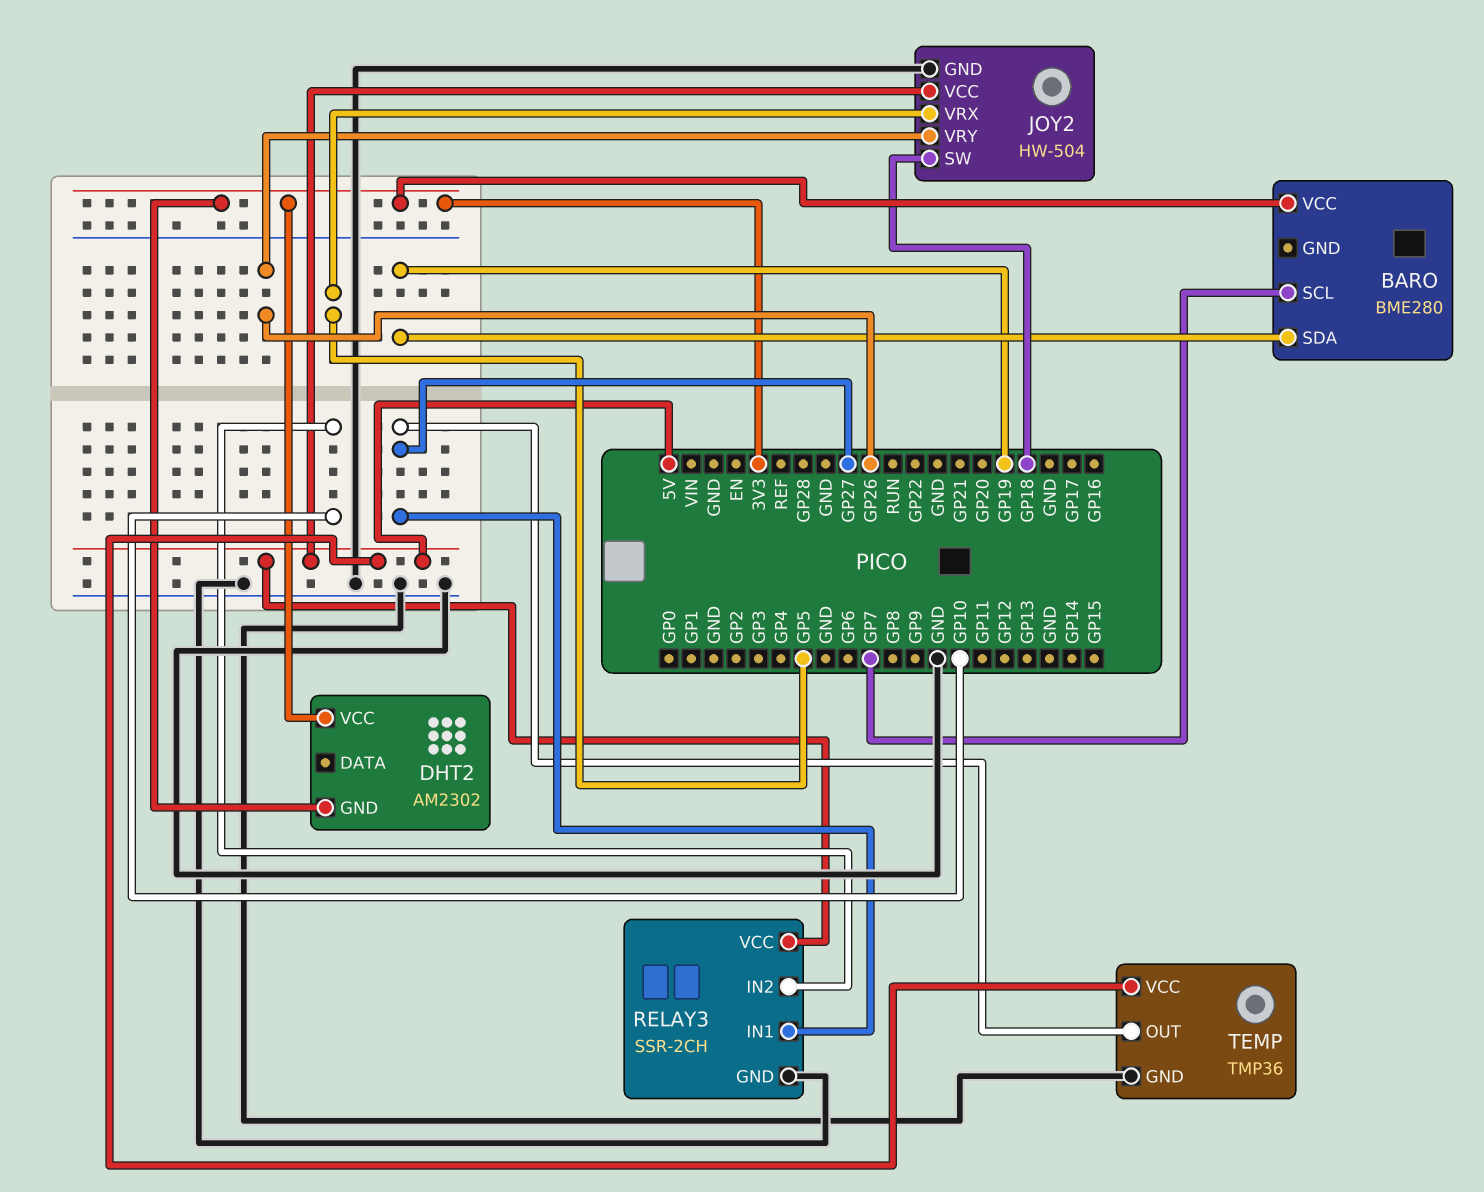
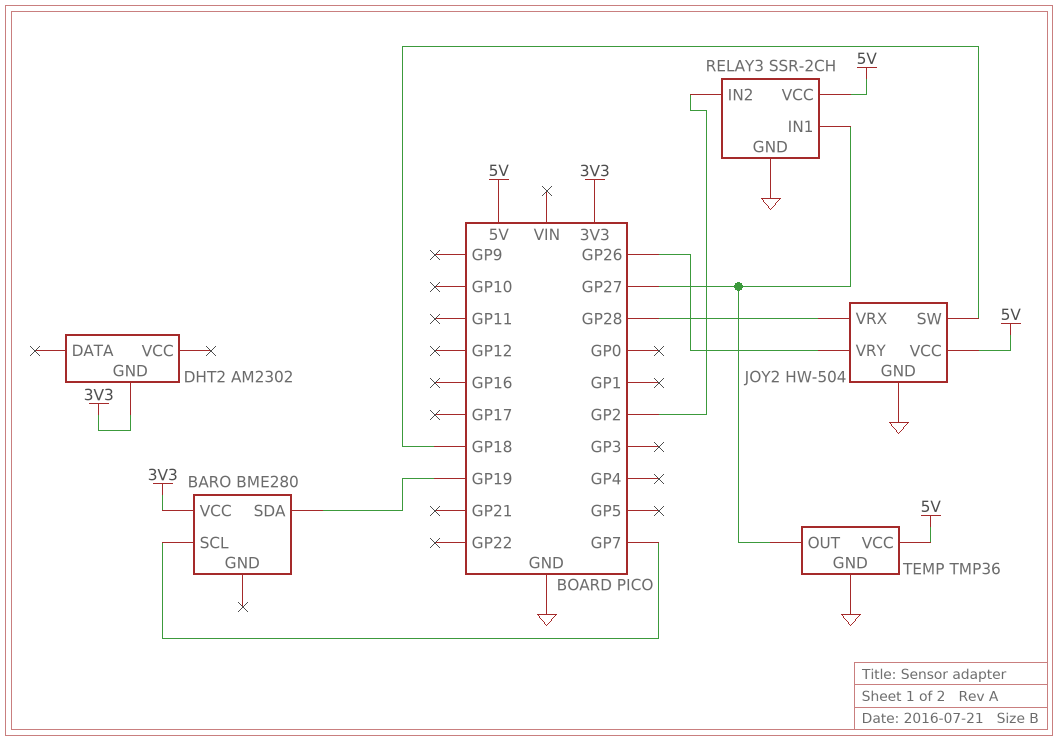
DHT2 pin VCC: 3V3 -> none
JOY2 pin VRX: GP5 -> GP28
RELAY3 pin IN2: GP10 -> GP2

